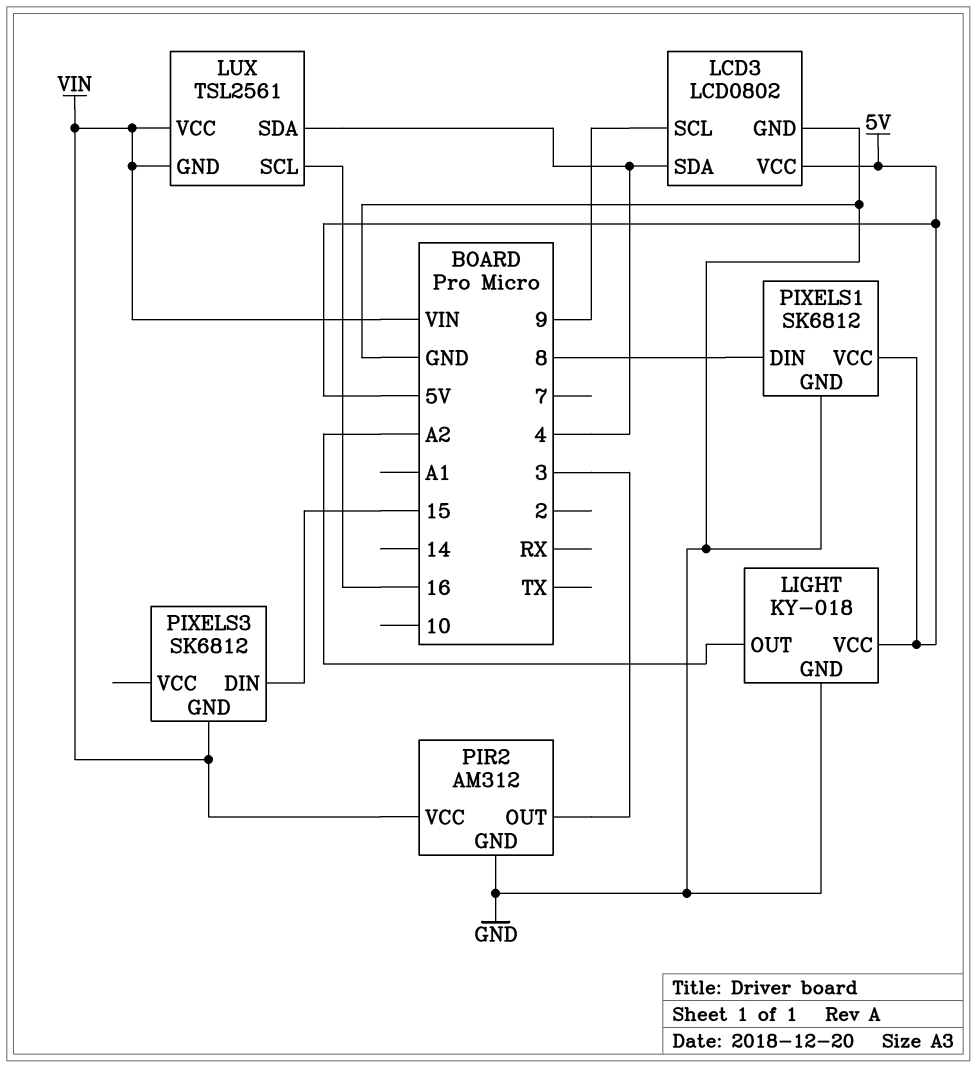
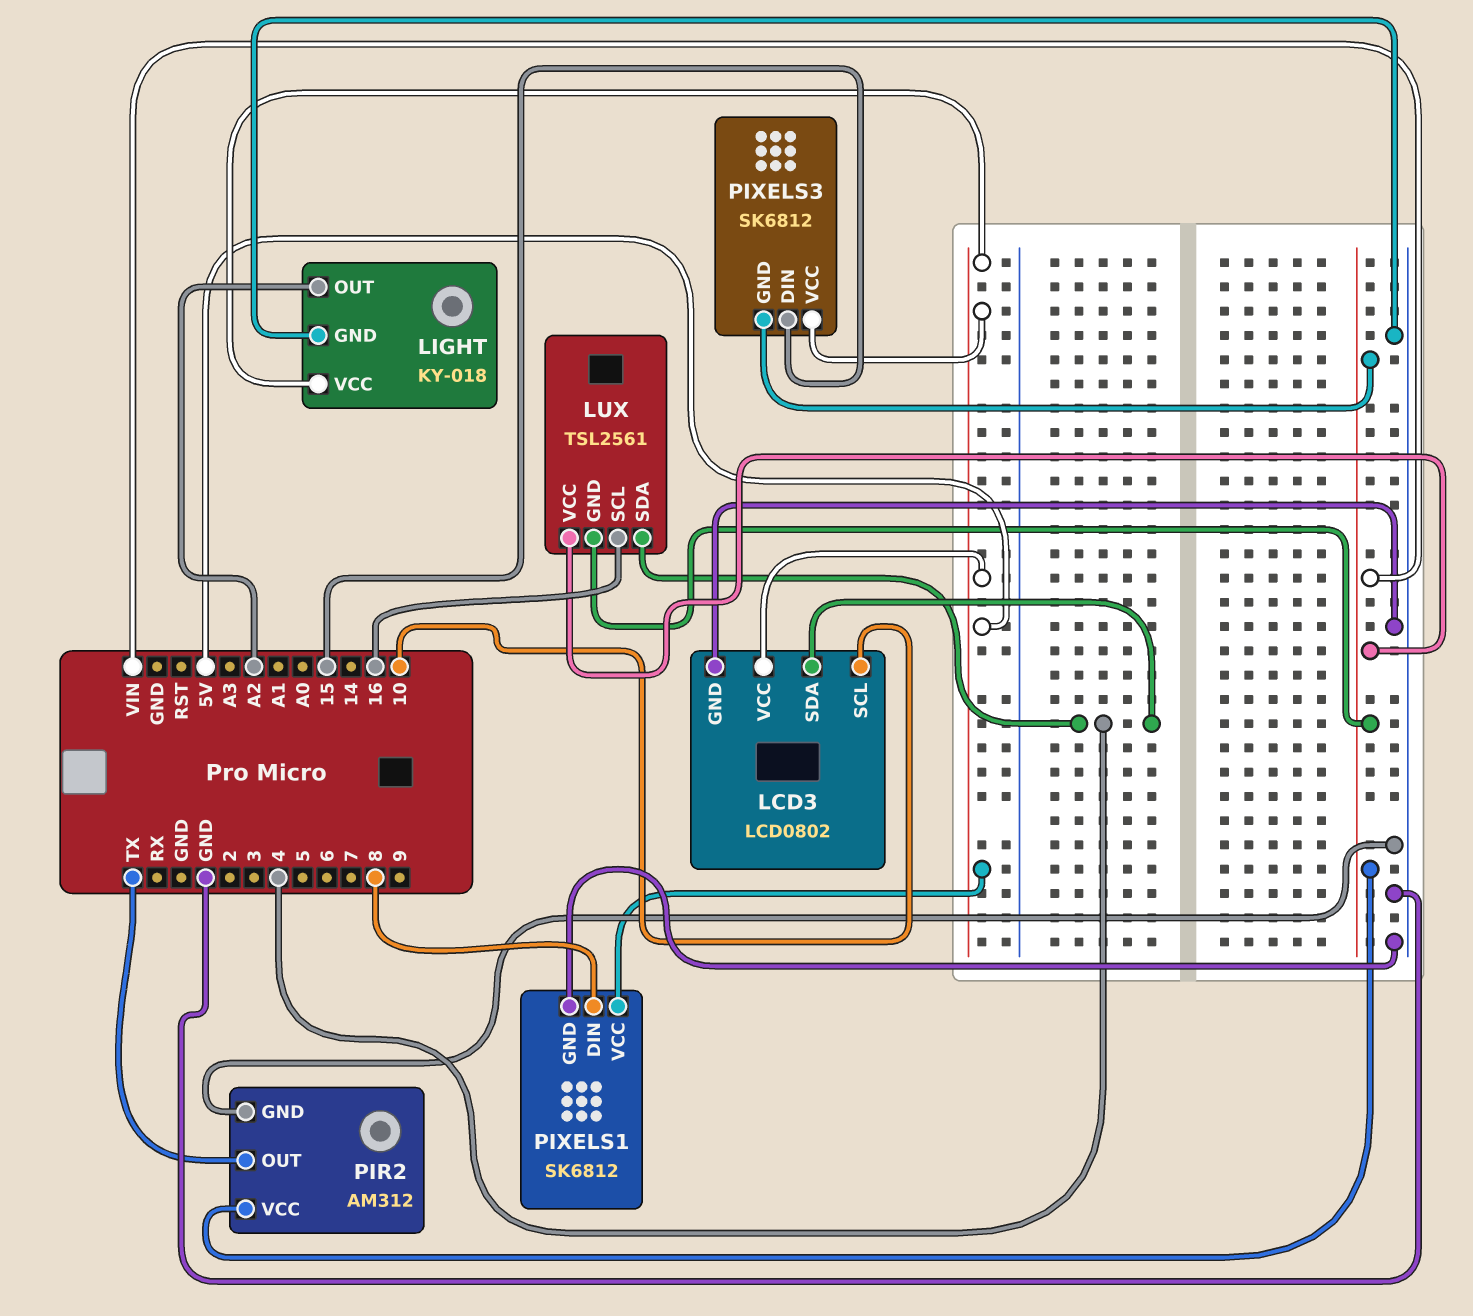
LCD3 pin SCL: 9 -> 10
PIR2 pin OUT: 3 -> TX
PIXELS3 pin VCC: none -> 5V

